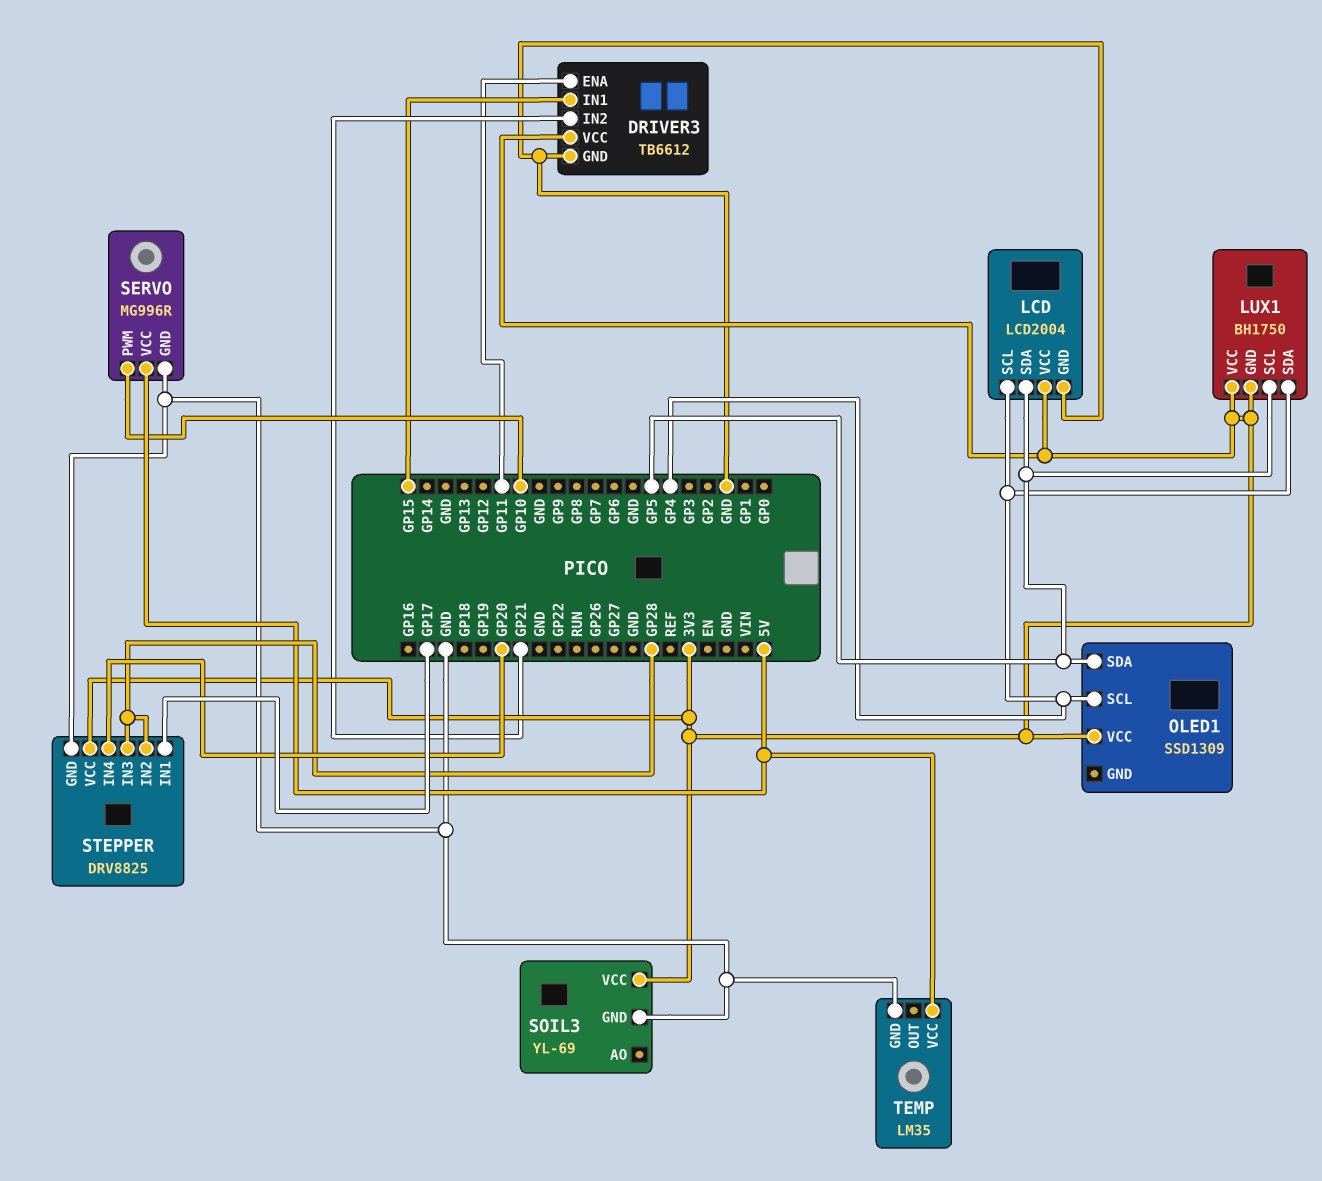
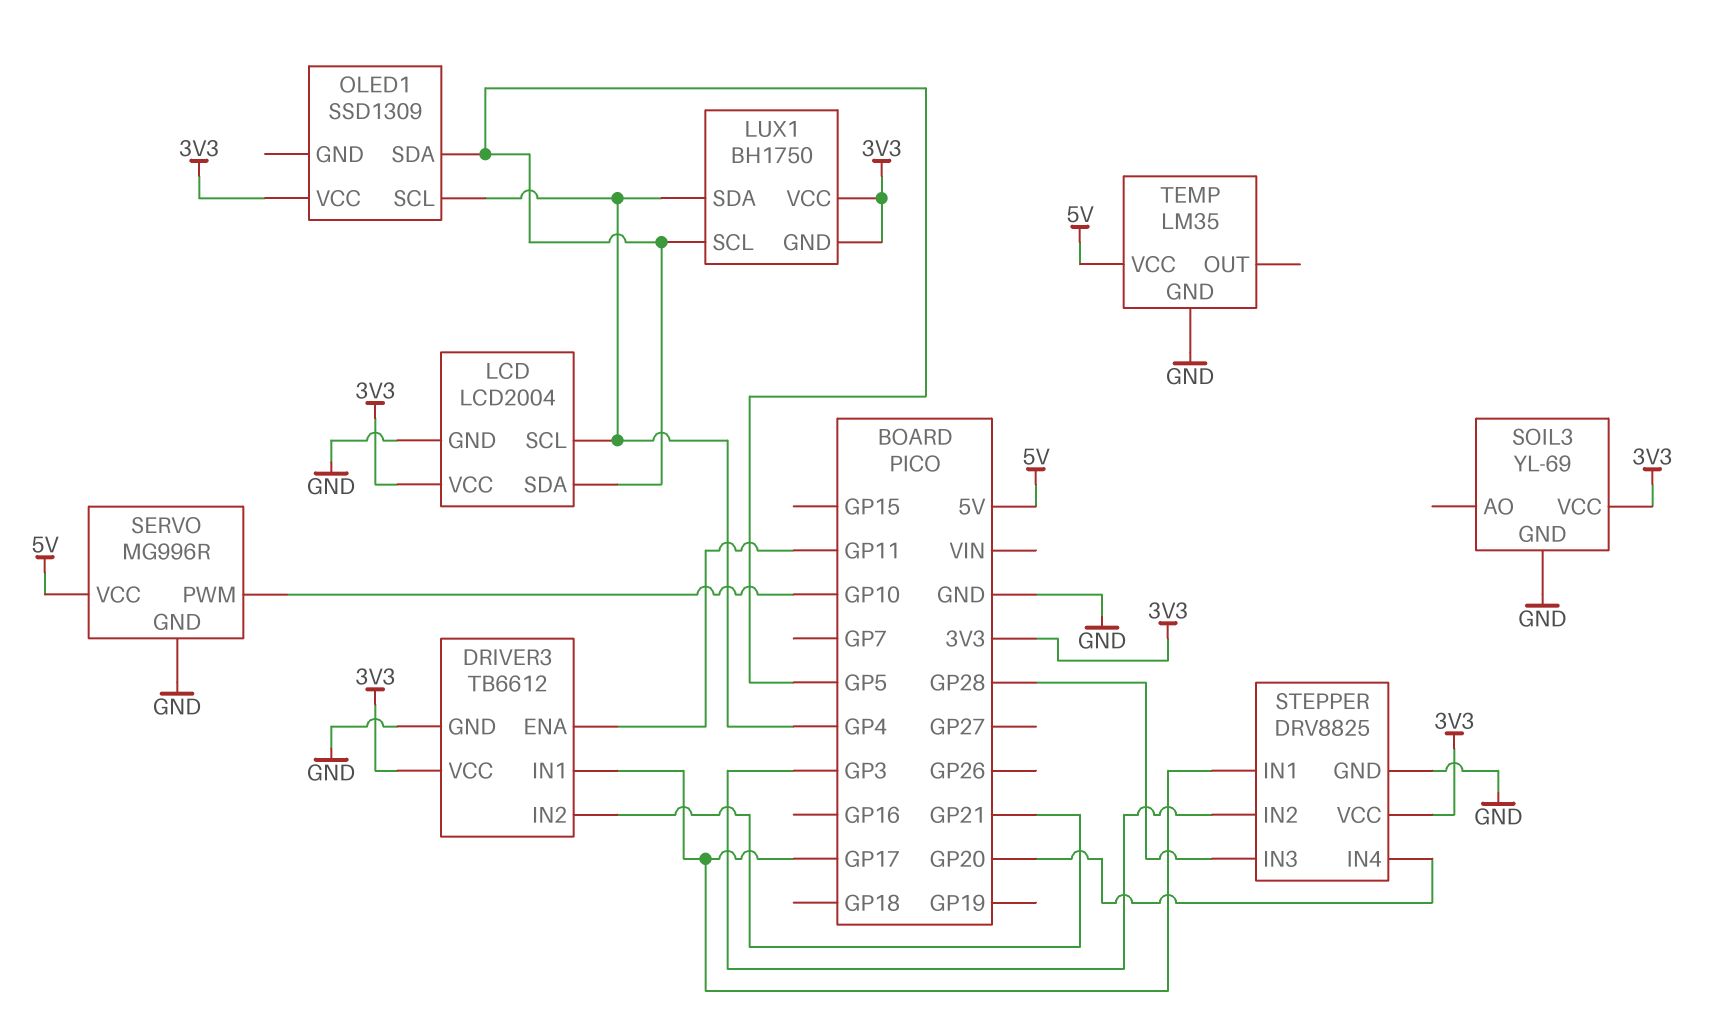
DRIVER3 pin IN1: GP15 -> GP17
STEPPER pin IN2: GP28 -> GP3

